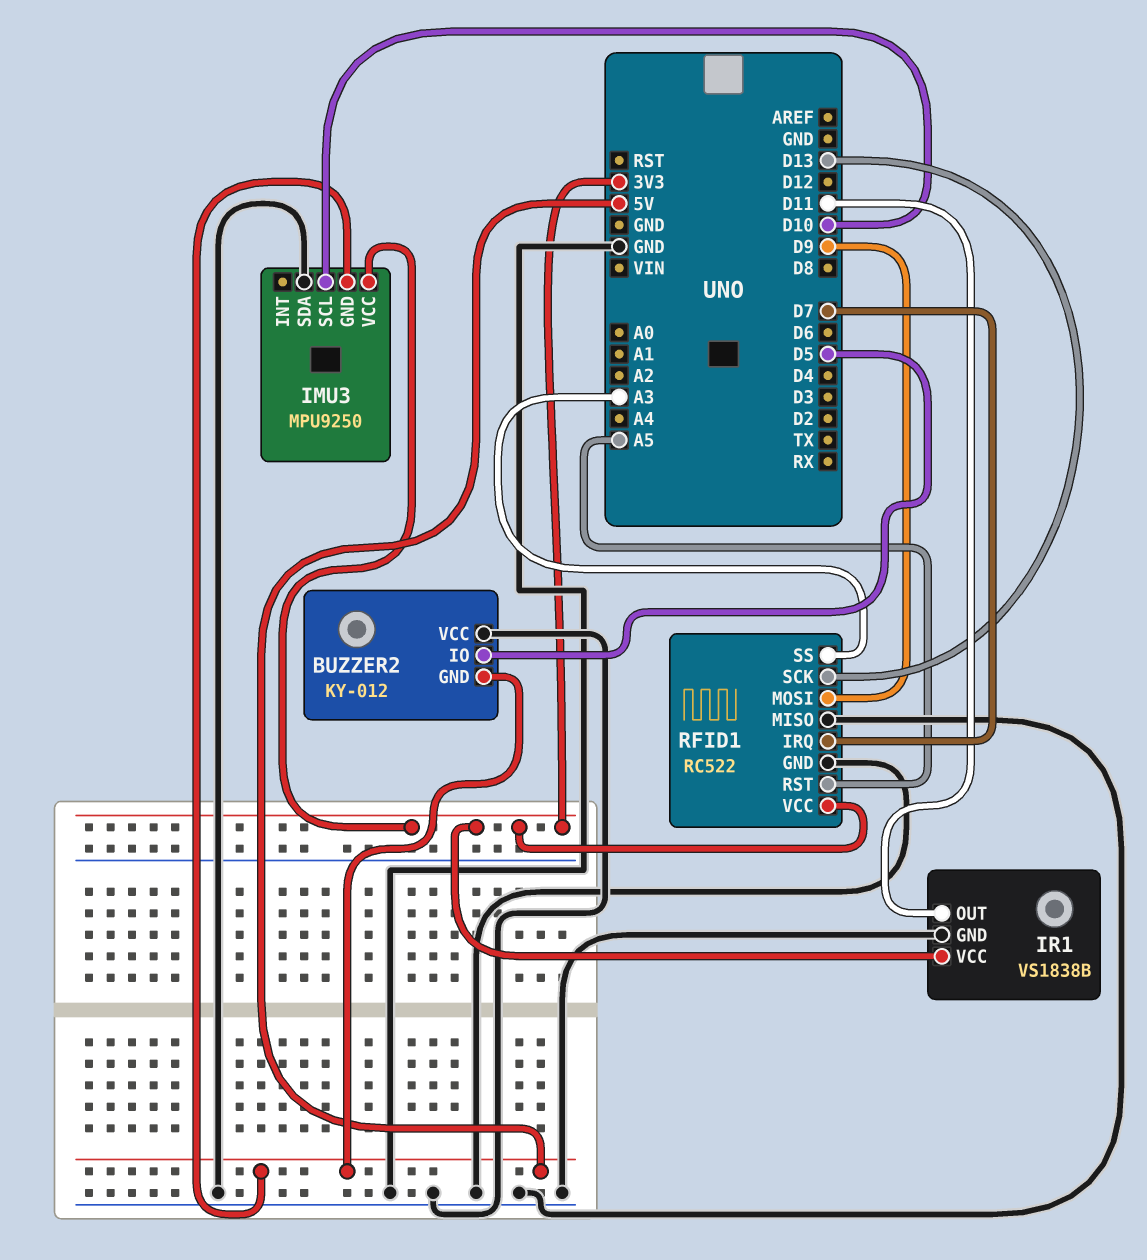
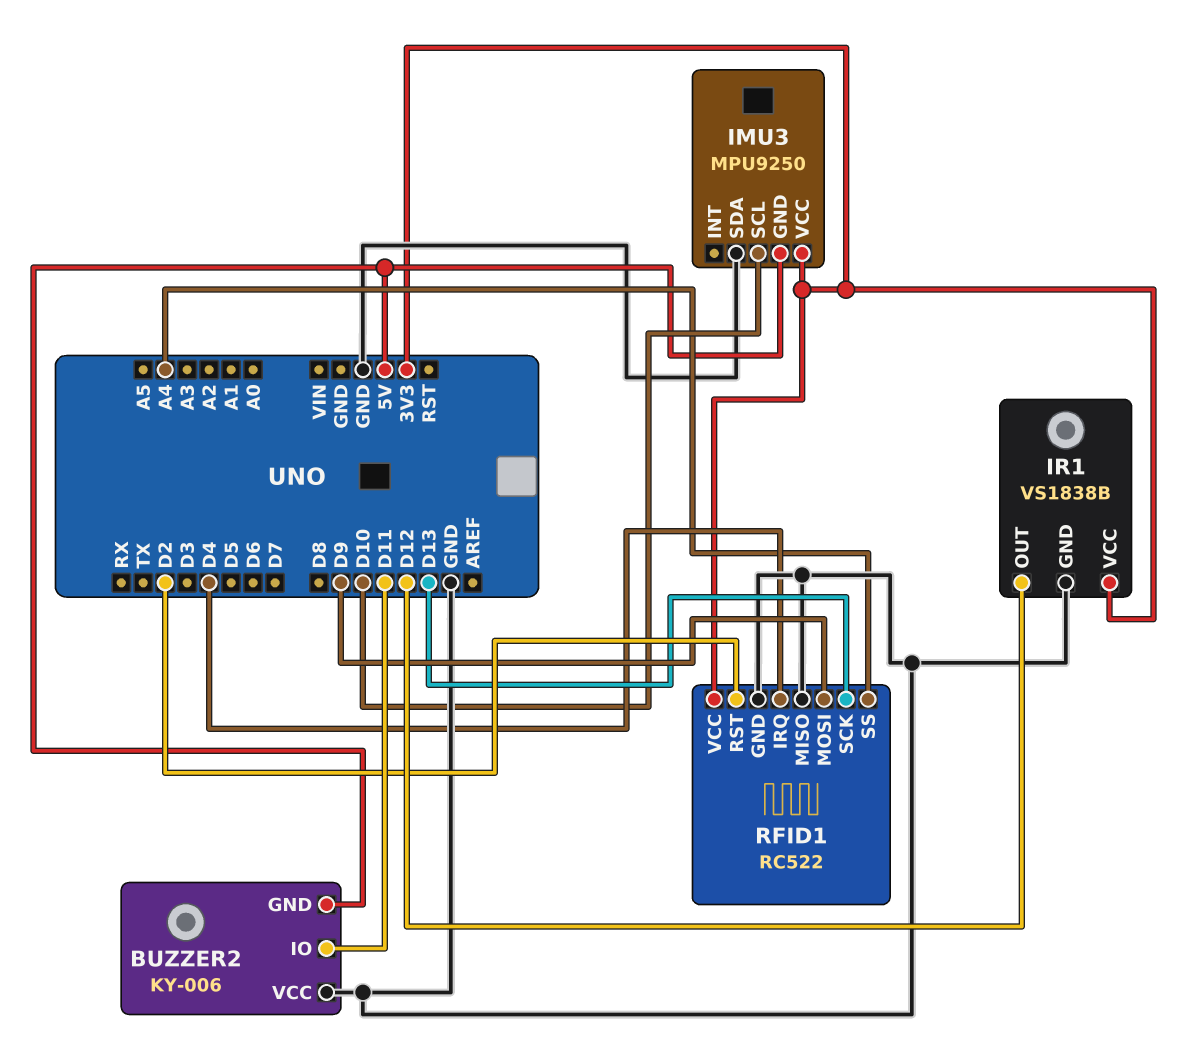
BUZZER2: KY-012 -> KY-006
BUZZER2 pin IO: D5 -> D11
IR1 pin OUT: D11 -> D12
RFID1 pin IRQ: D7 -> D4
RFID1 pin RST: A5 -> D2
RFID1 pin SS: A3 -> A4

